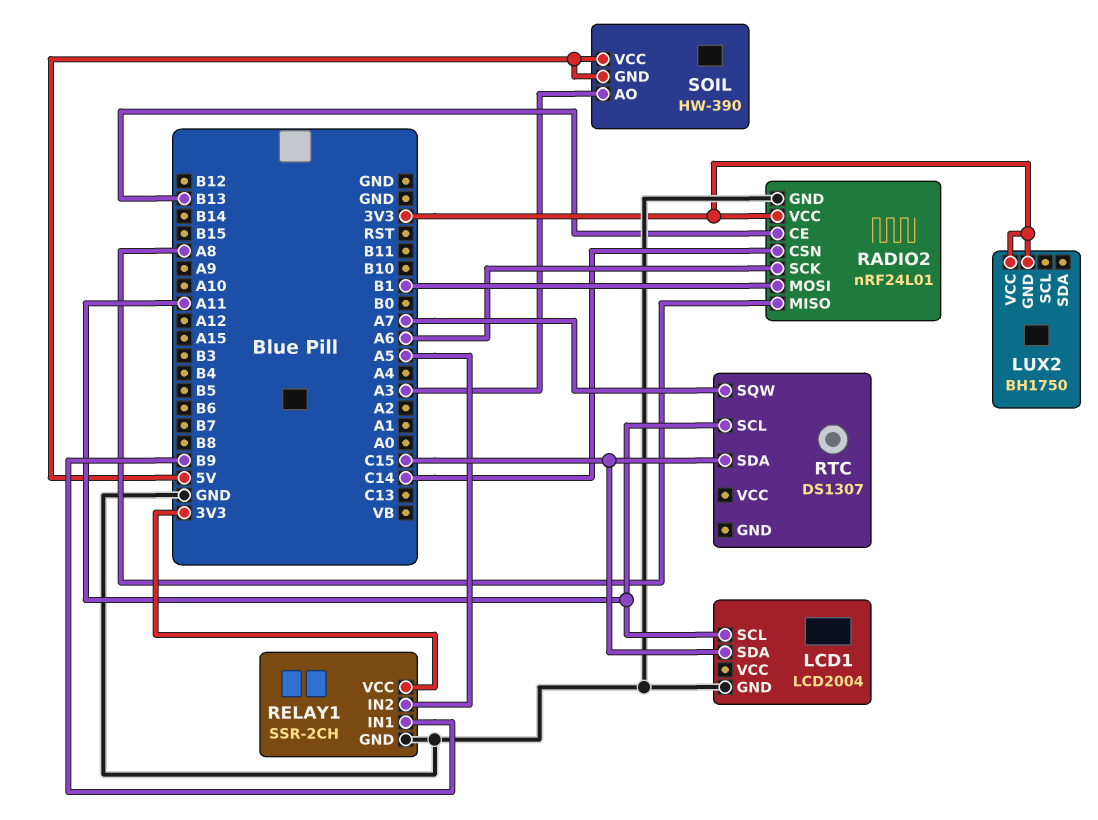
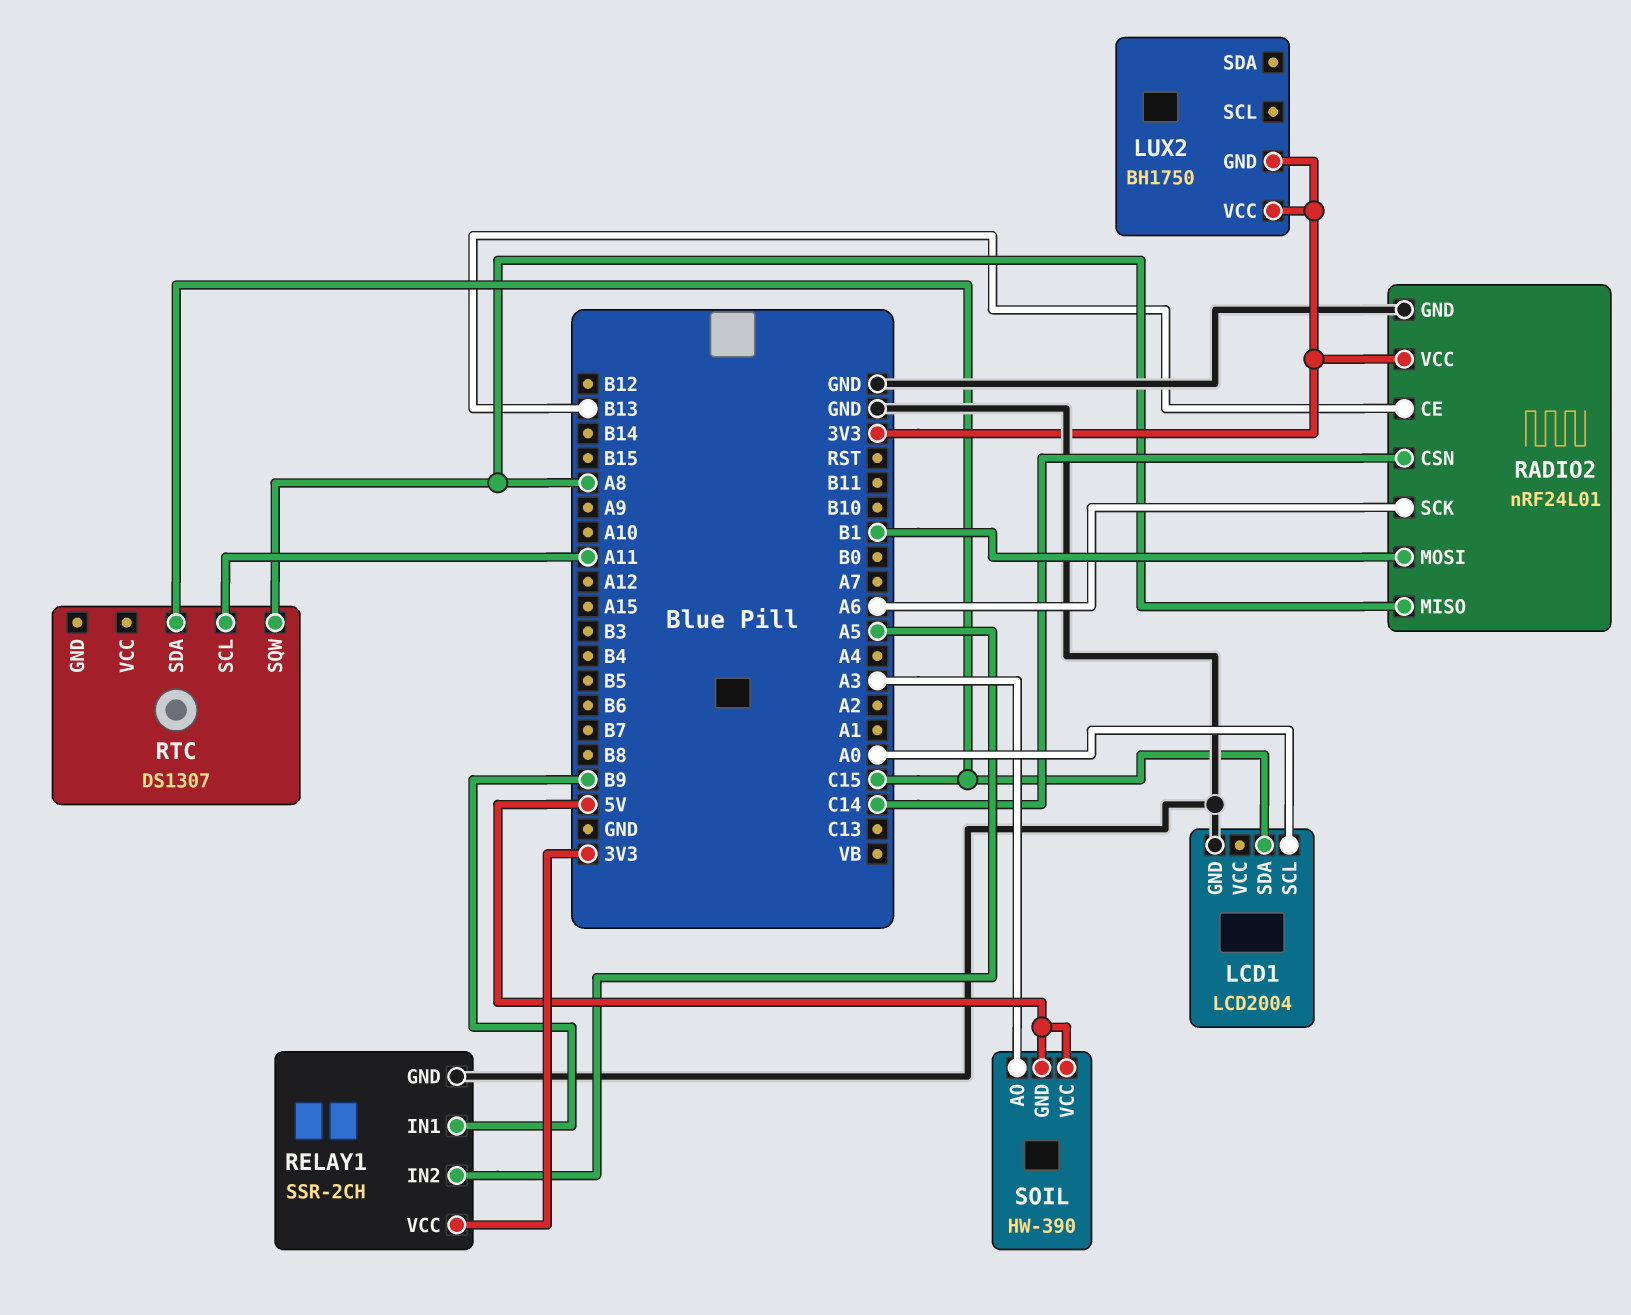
LCD1 pin SCL: A11 -> A0
RTC pin SQW: A7 -> A8

